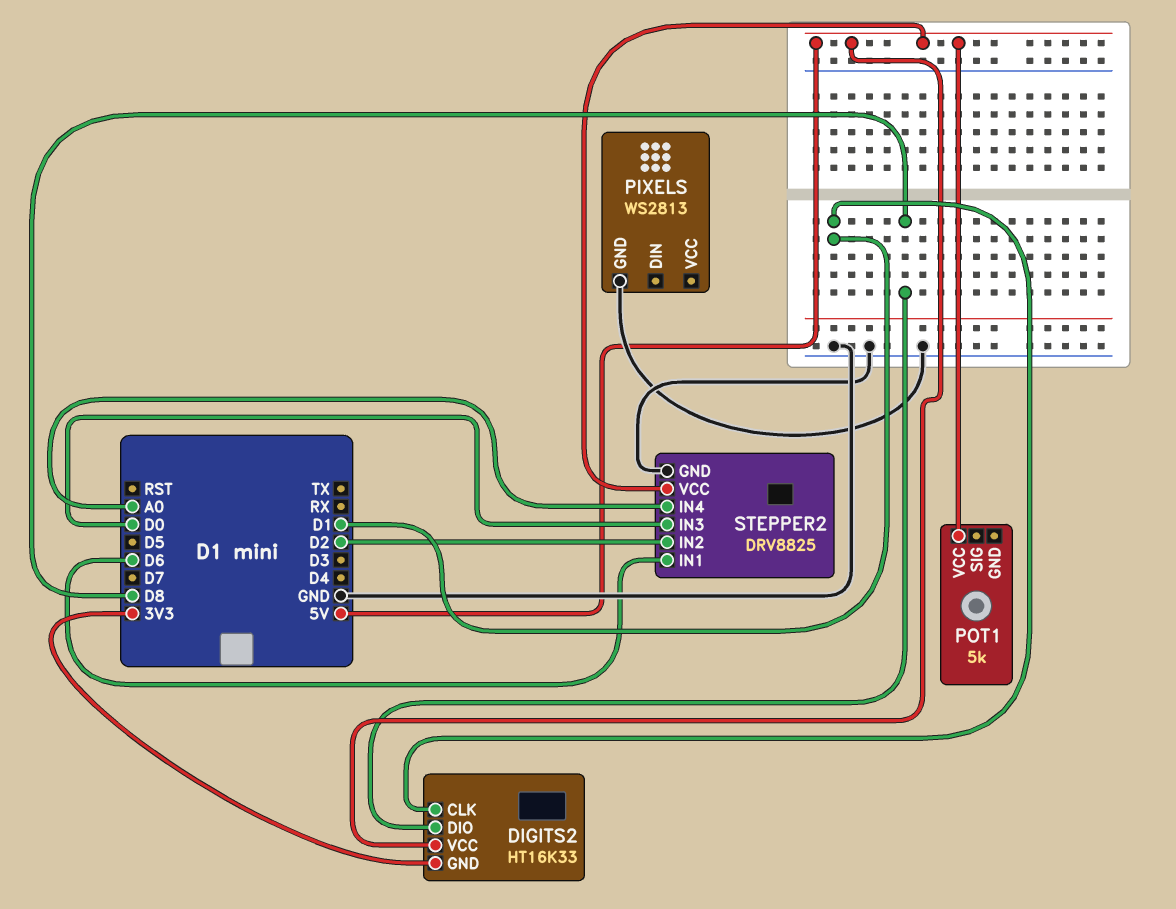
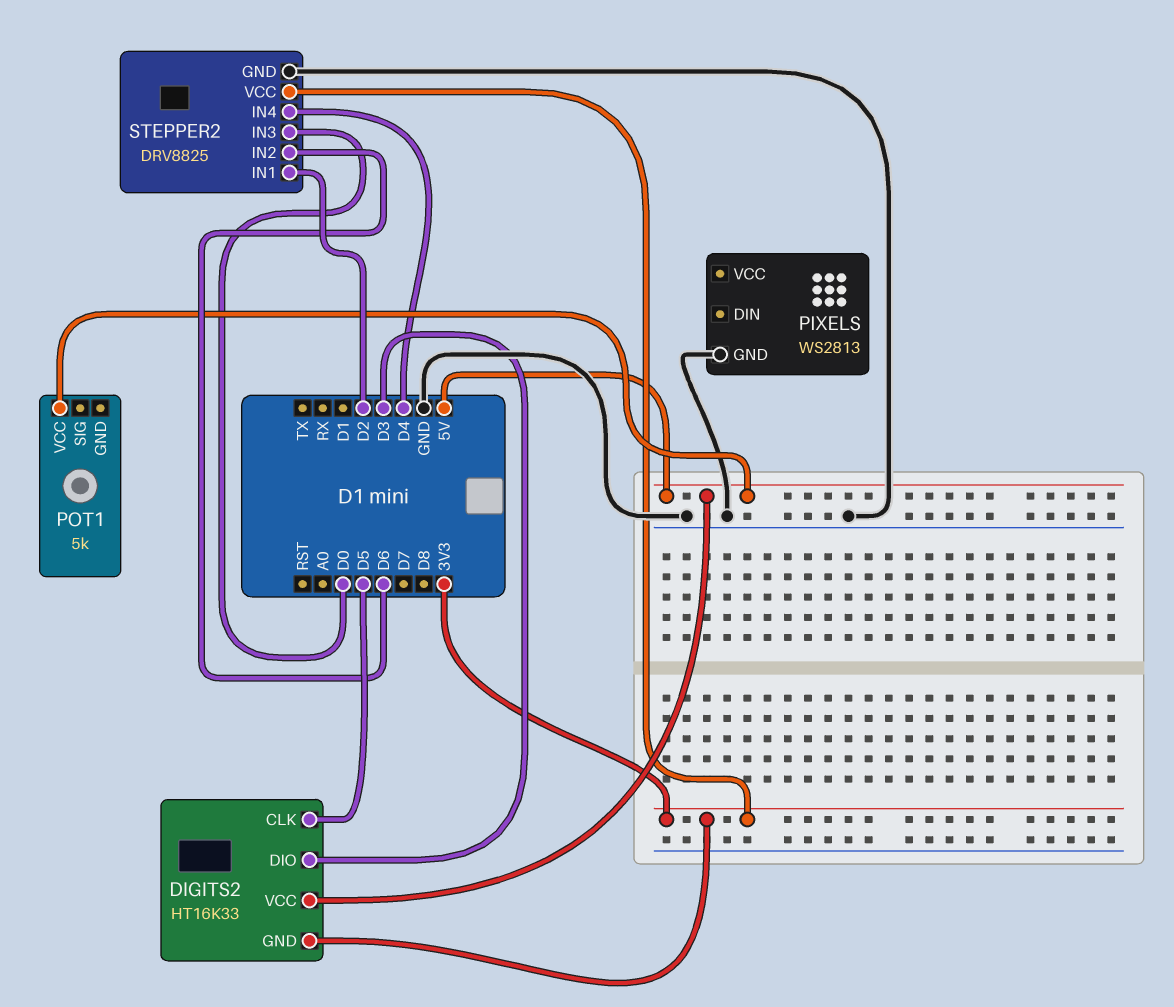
DIGITS2 pin CLK: D1 -> D5
DIGITS2 pin DIO: D8 -> D3
STEPPER2 pin IN1: D6 -> D2
STEPPER2 pin IN2: D2 -> D6
STEPPER2 pin IN4: A0 -> D4
STEPPER2 pin VCC: 5V -> 3V3

